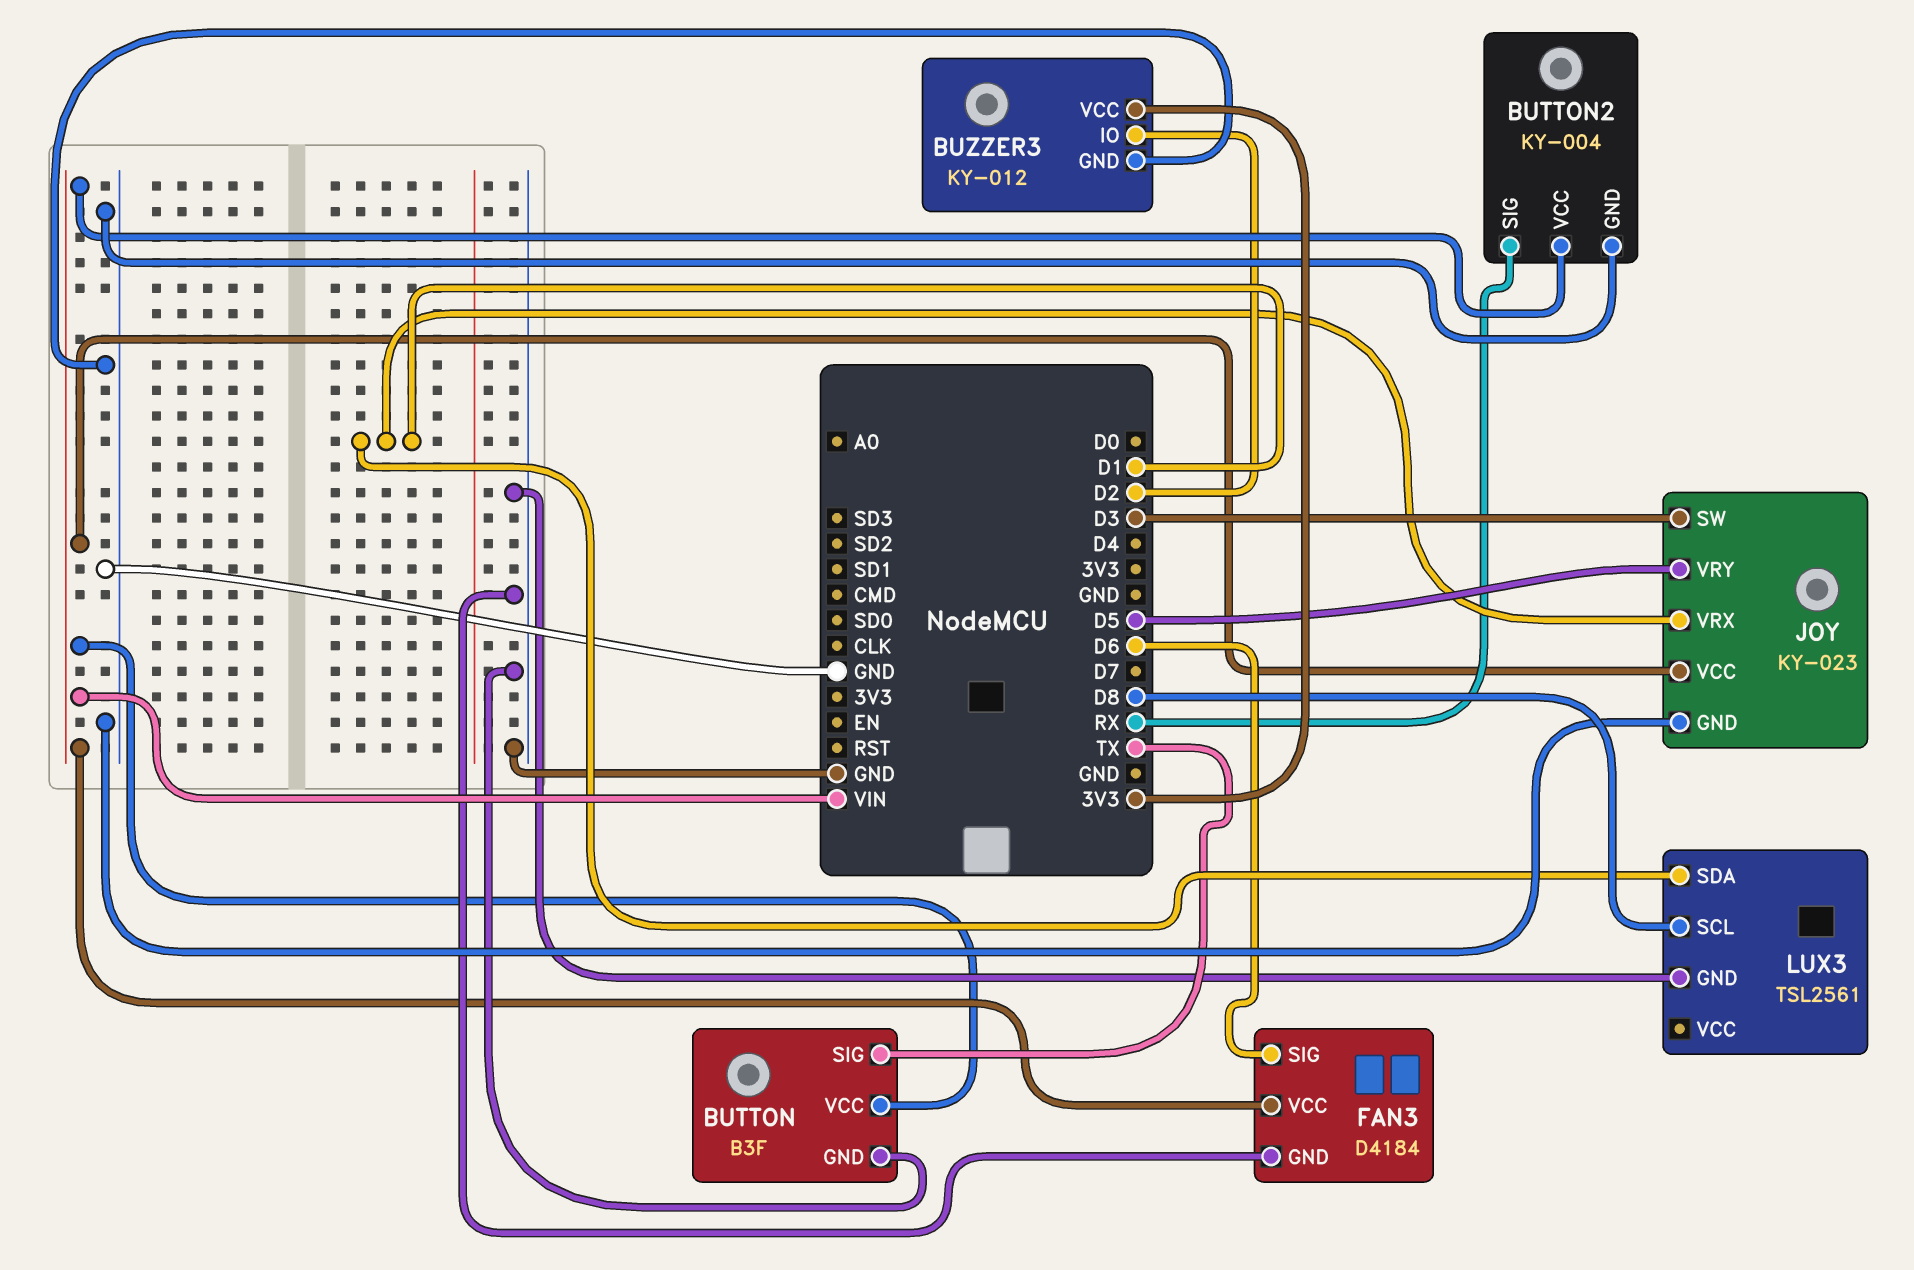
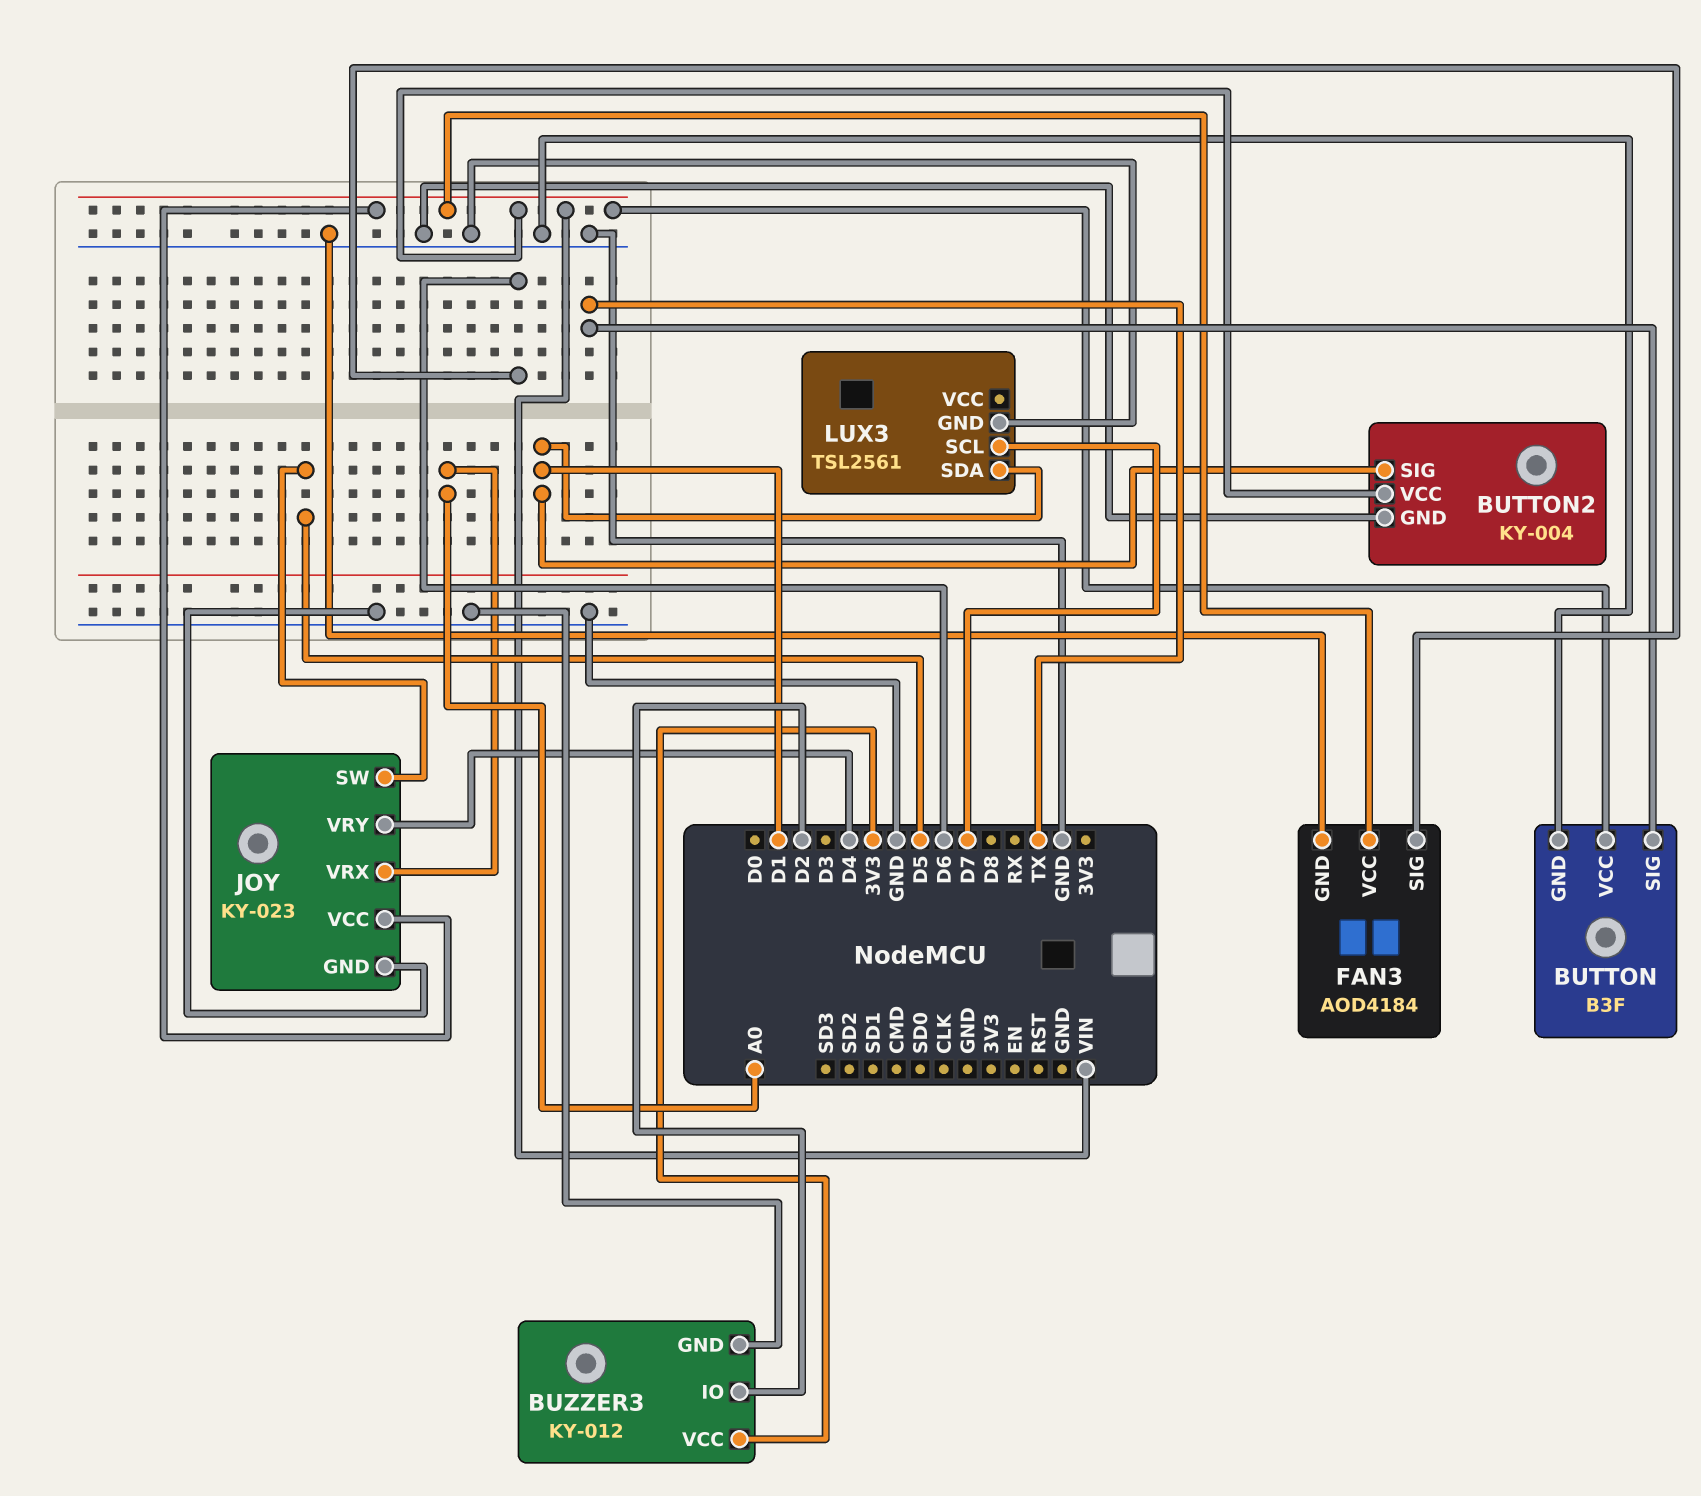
BUTTON2 pin SIG: RX -> D1
FAN3: D4184 -> AOD4184
JOY pin SW: D3 -> D5
JOY pin VRX: D1 -> A0
JOY pin VRY: D5 -> D4
LUX3 pin SCL: D8 -> D7

